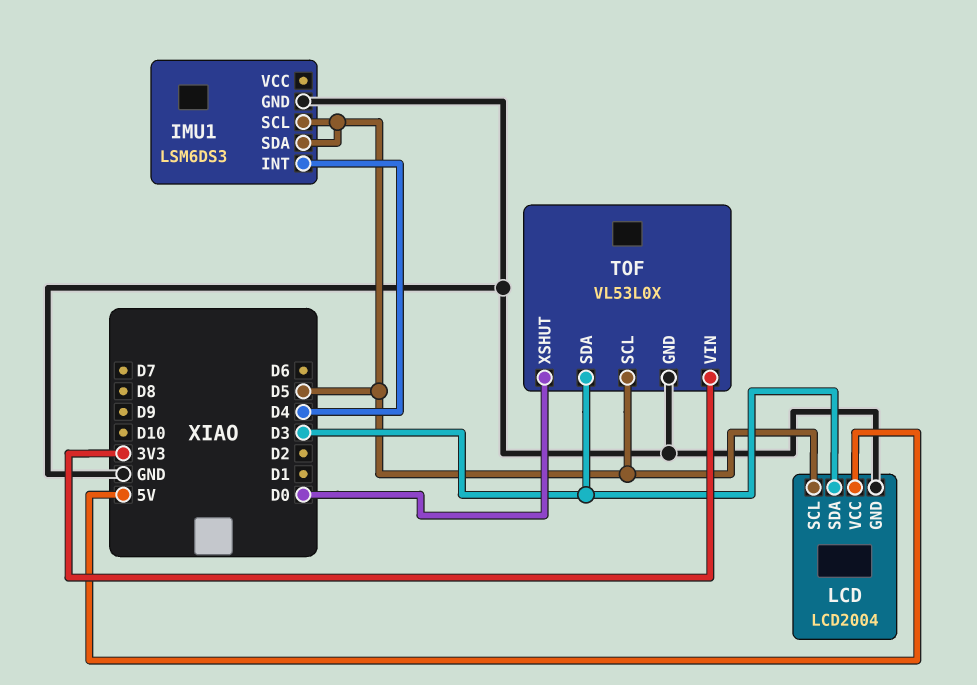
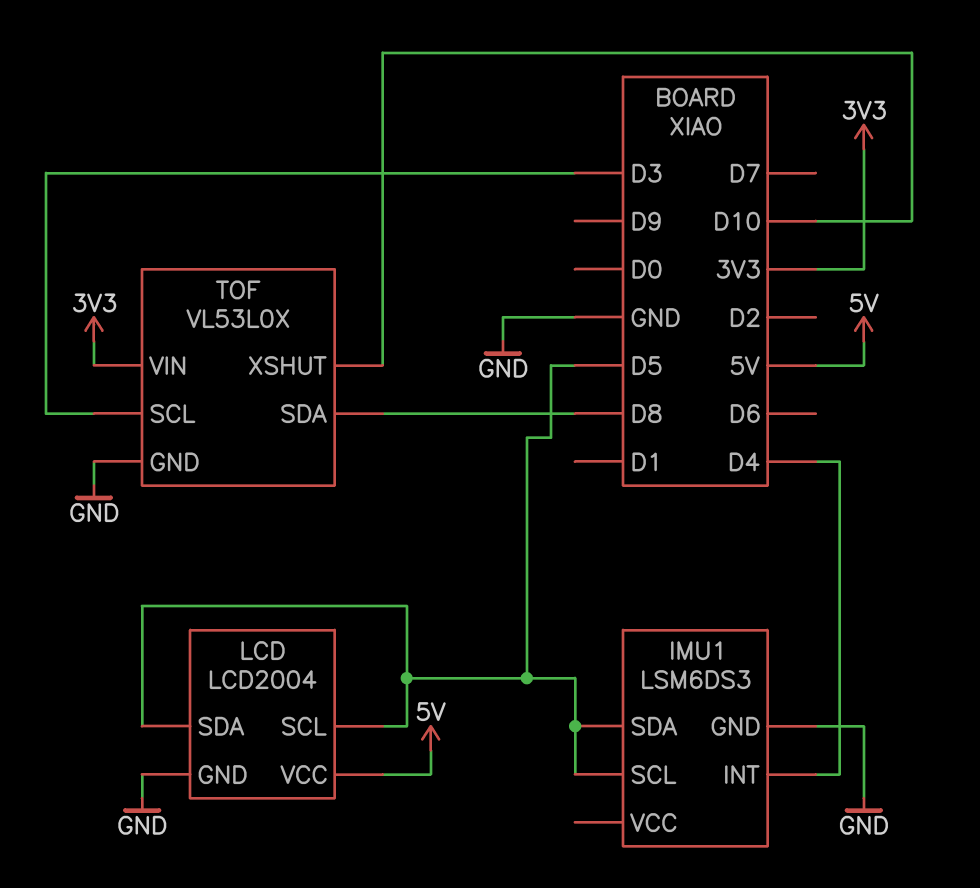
LCD pin SDA: D3 -> D5
TOF pin SCL: D5 -> D3
TOF pin SDA: D3 -> D8
TOF pin XSHUT: D0 -> D10

